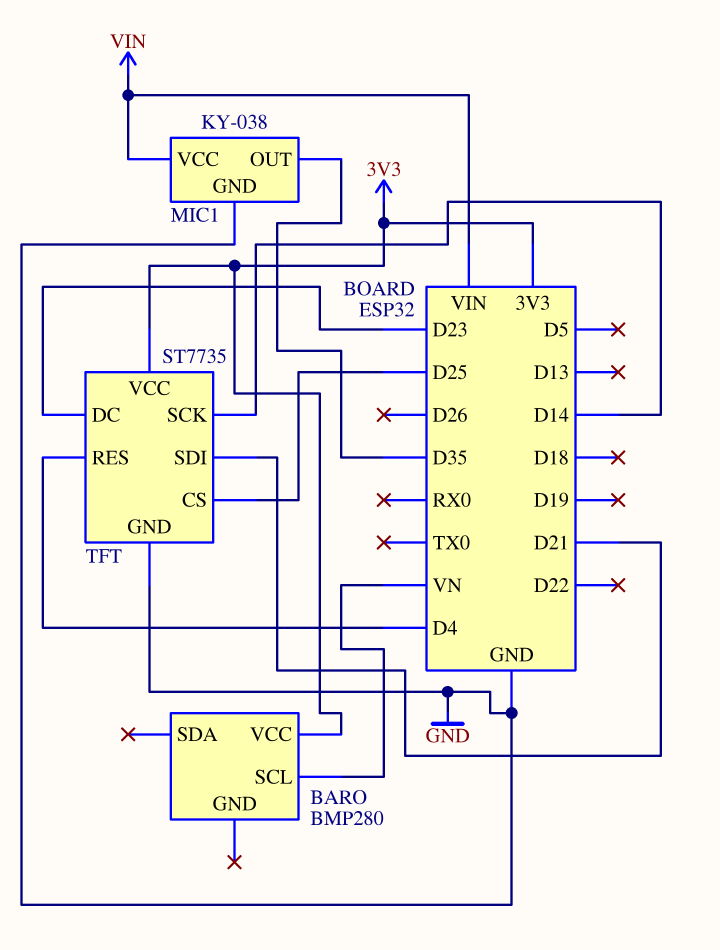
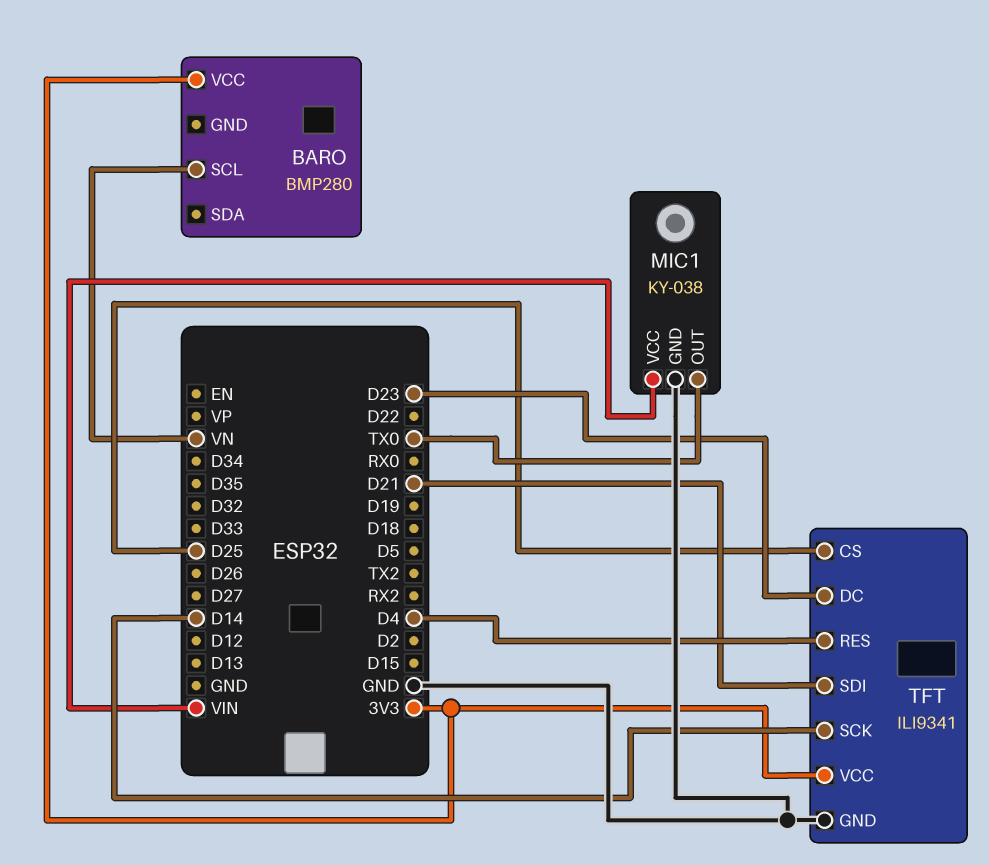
MIC1 pin OUT: D35 -> TX0
TFT: ST7735 -> ILI9341

